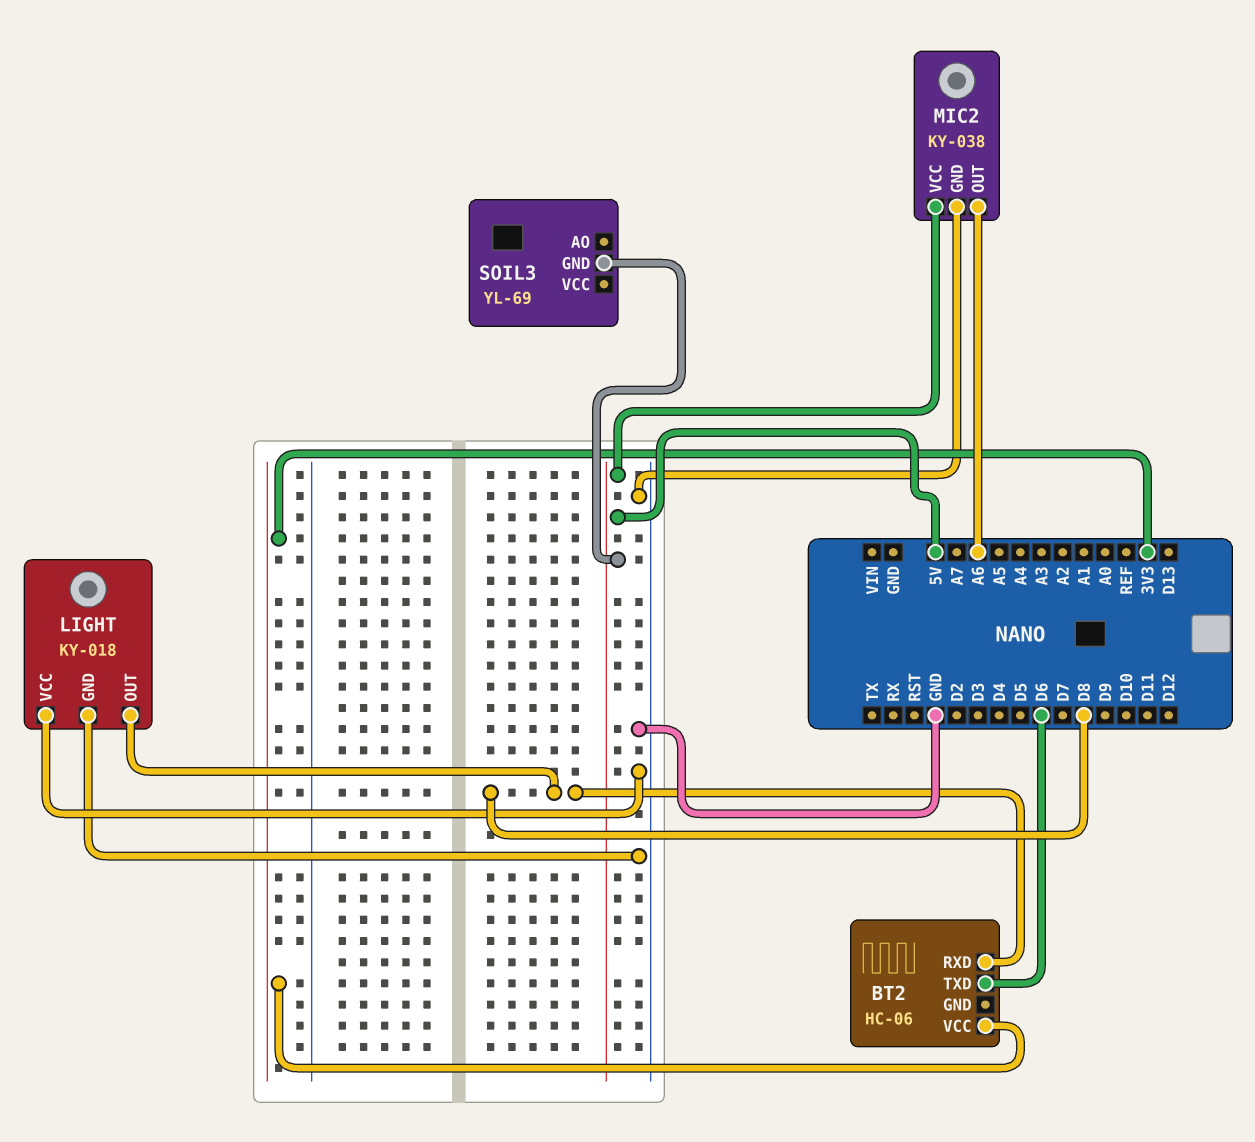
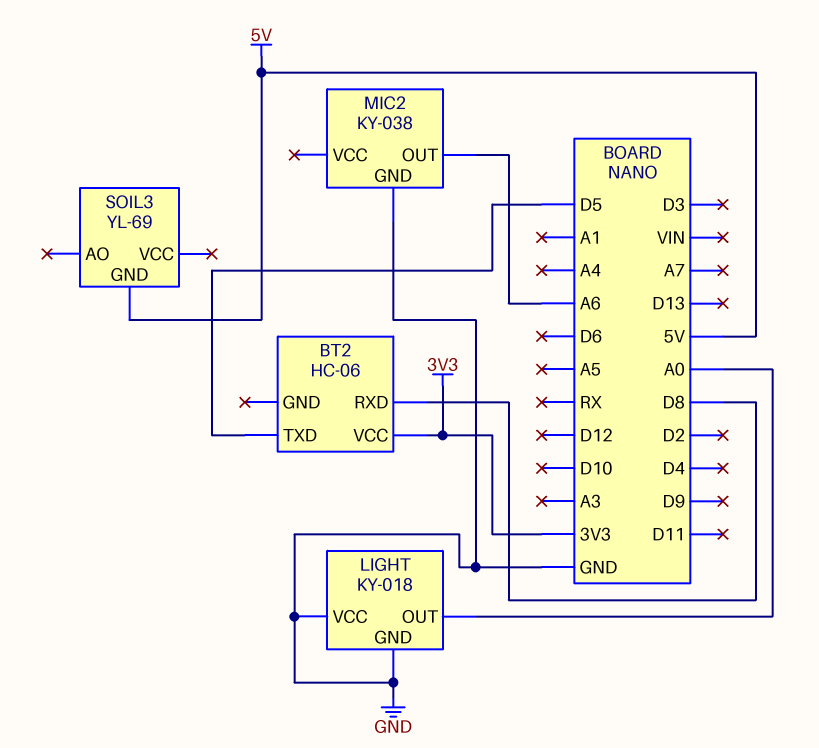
BT2 pin TXD: D6 -> D5
LIGHT pin OUT: D8 -> A0
MIC2 pin VCC: 5V -> none

